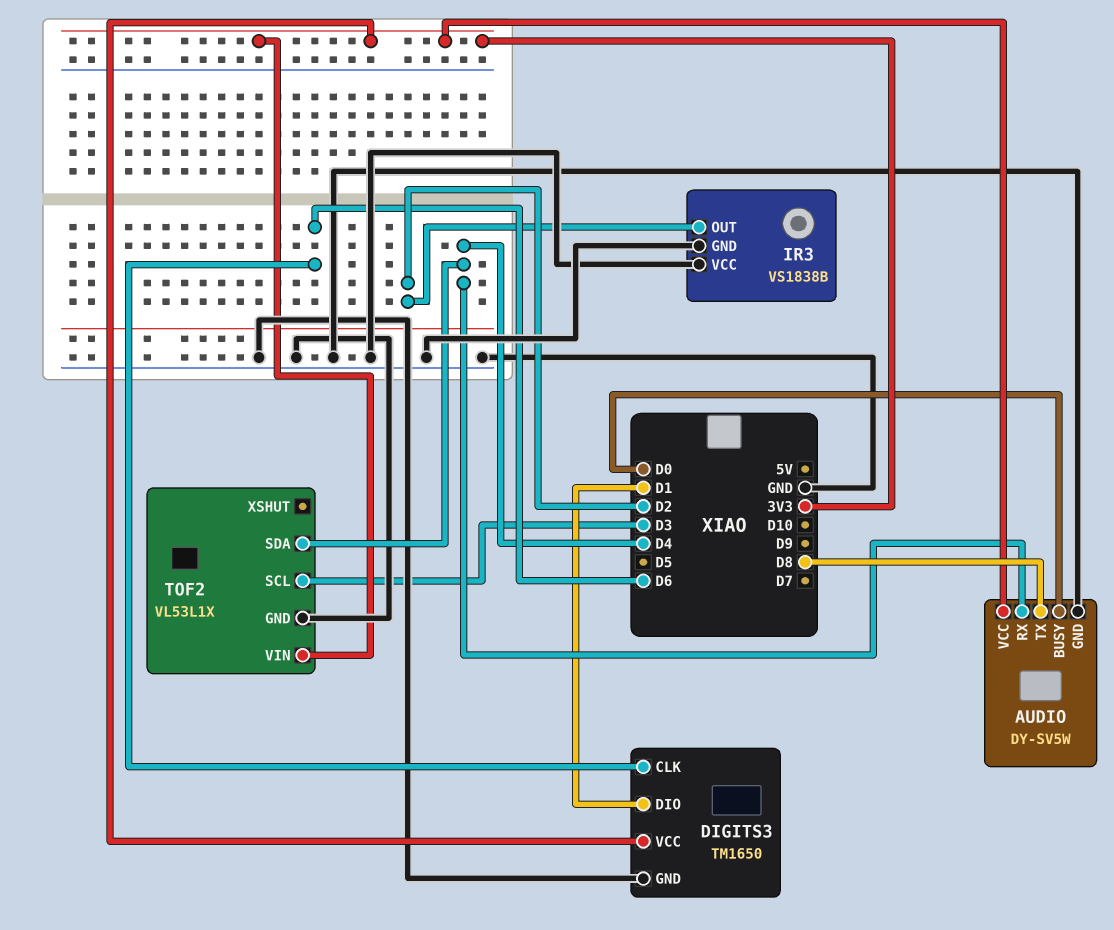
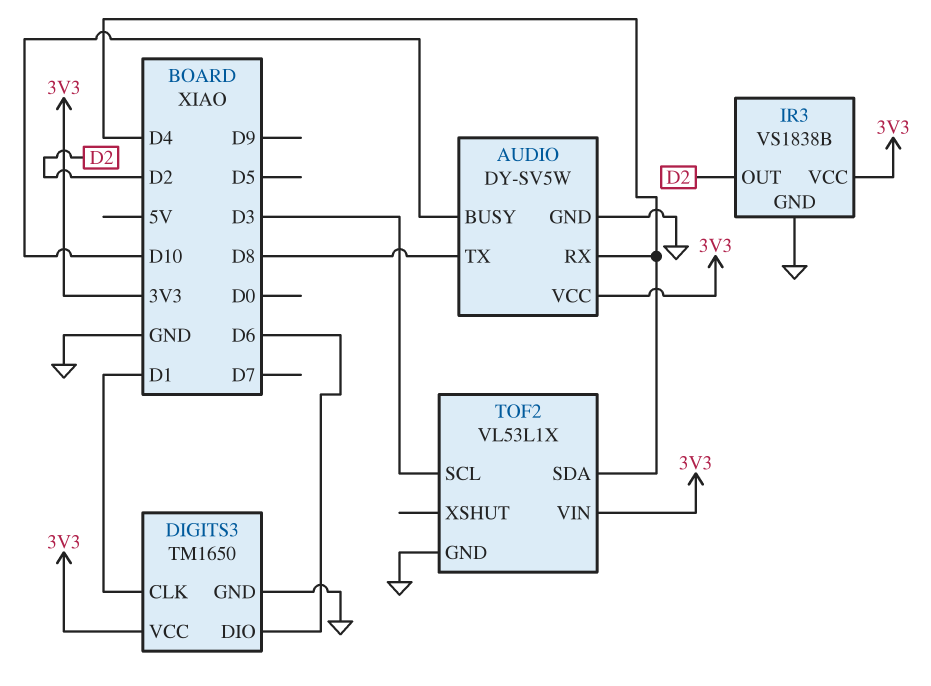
AUDIO pin BUSY: D0 -> D10
DIGITS3 pin CLK: D6 -> D1
DIGITS3 pin DIO: D1 -> D6
IR3 pin VCC: GND -> 3V3

